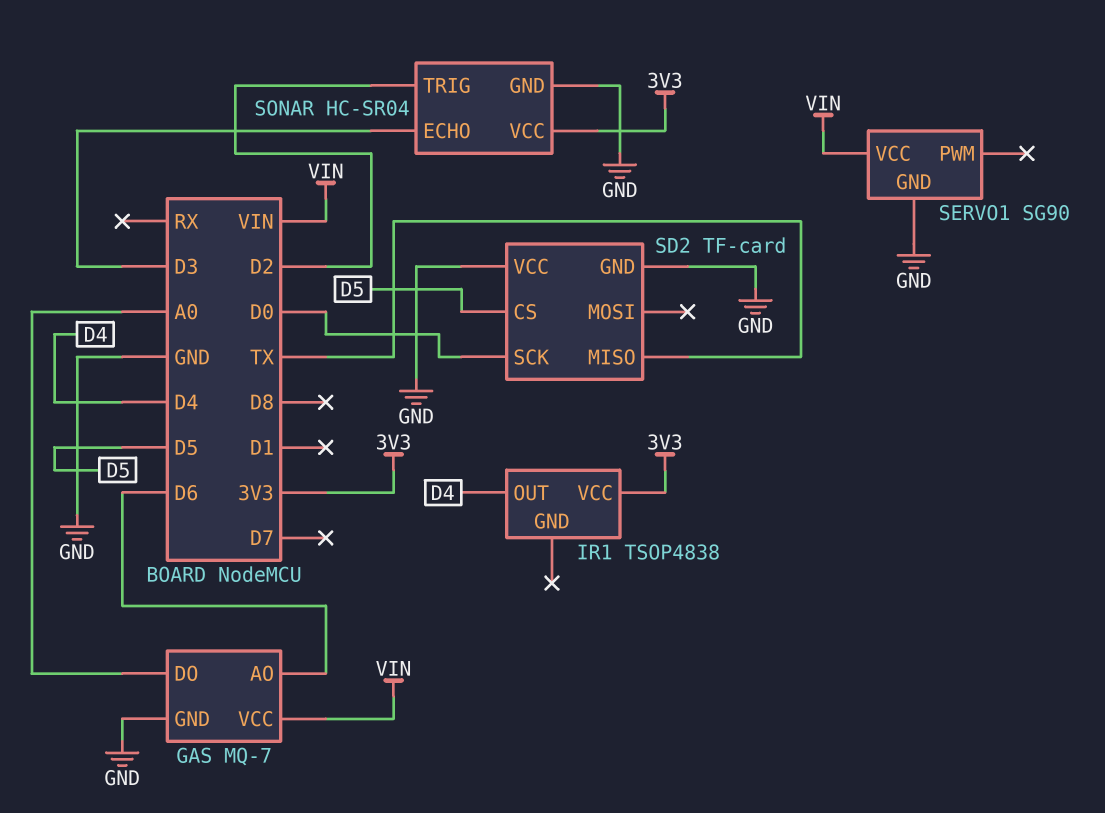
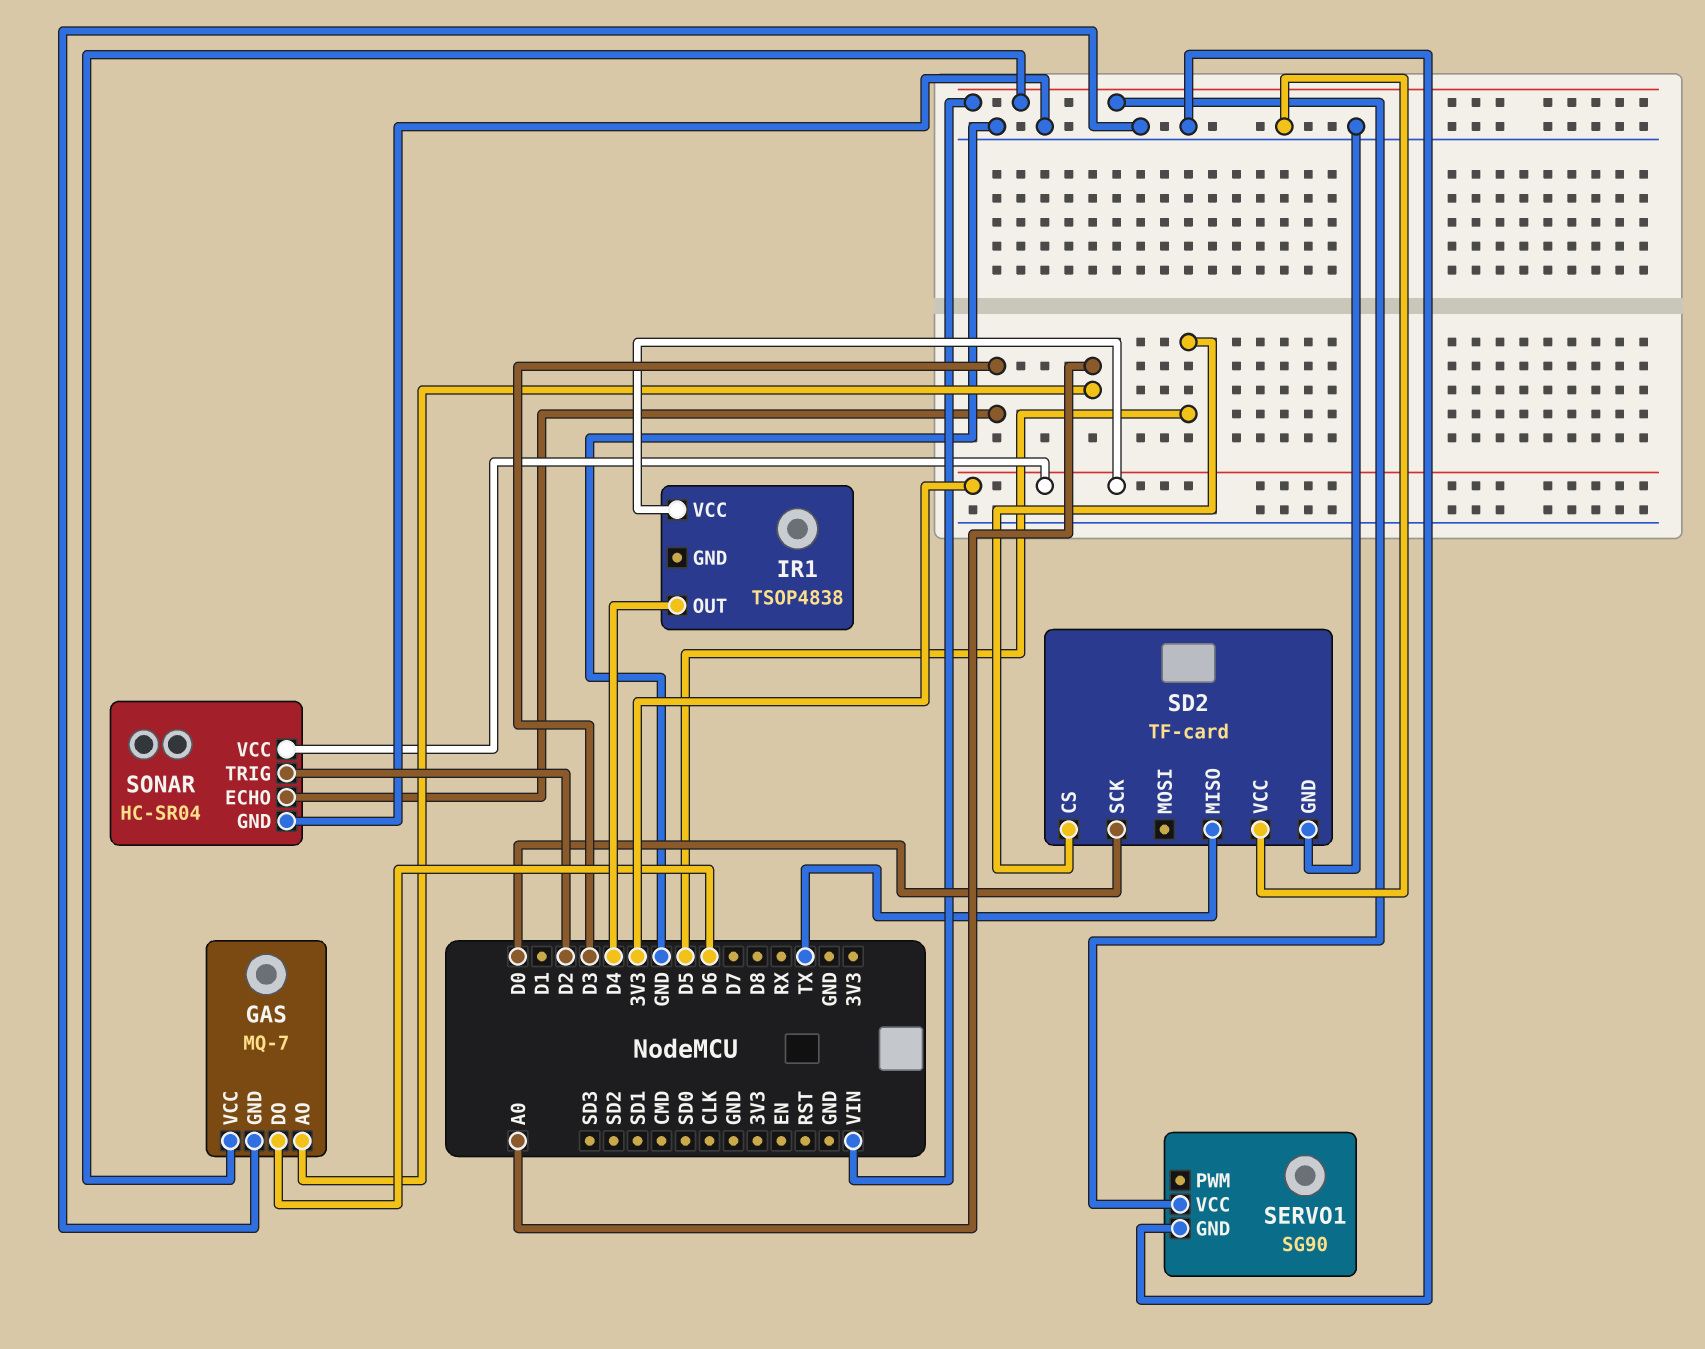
GAS pin AO: D6 -> A0
GAS pin DO: A0 -> D6

